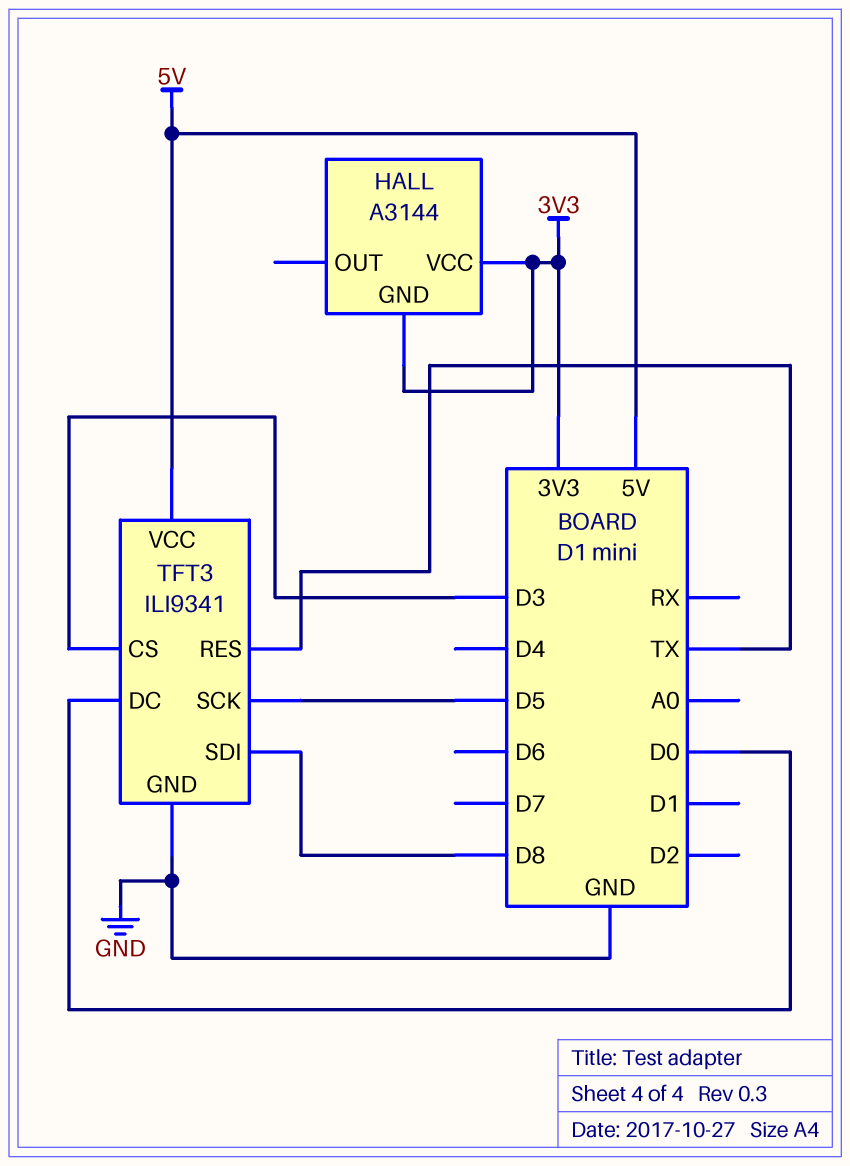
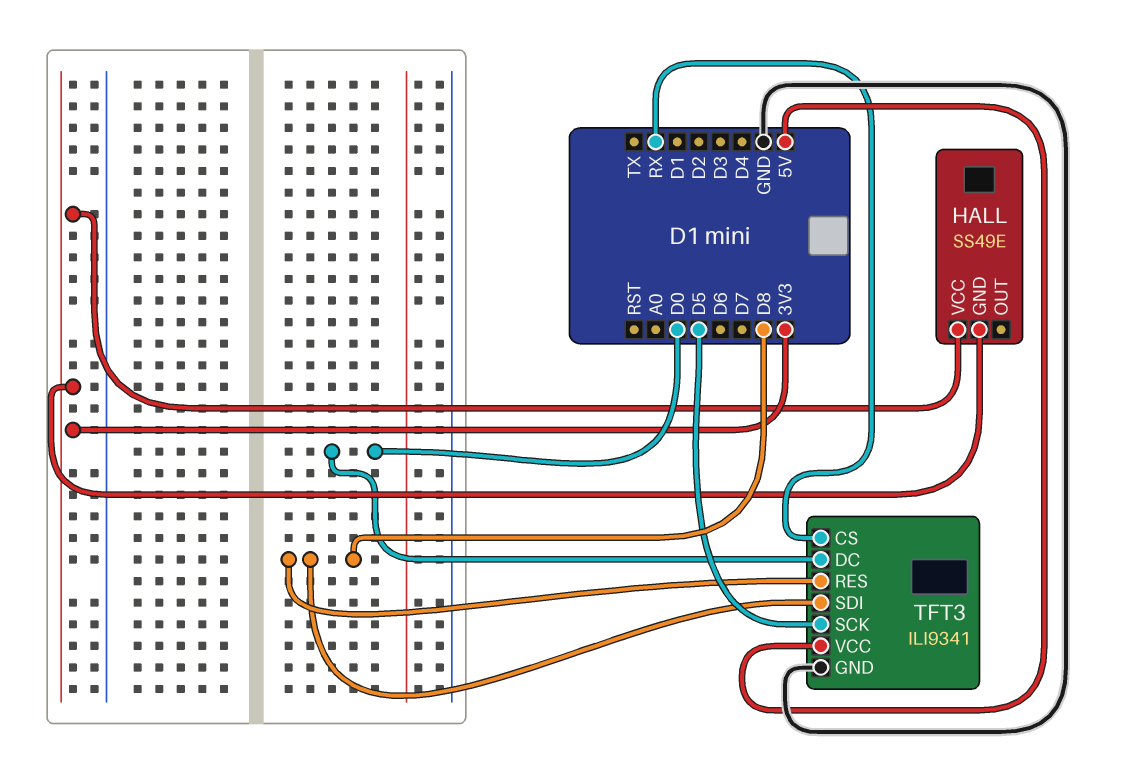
HALL: A3144 -> SS49E
TFT3 pin CS: D3 -> RX
TFT3 pin RES: TX -> D8

